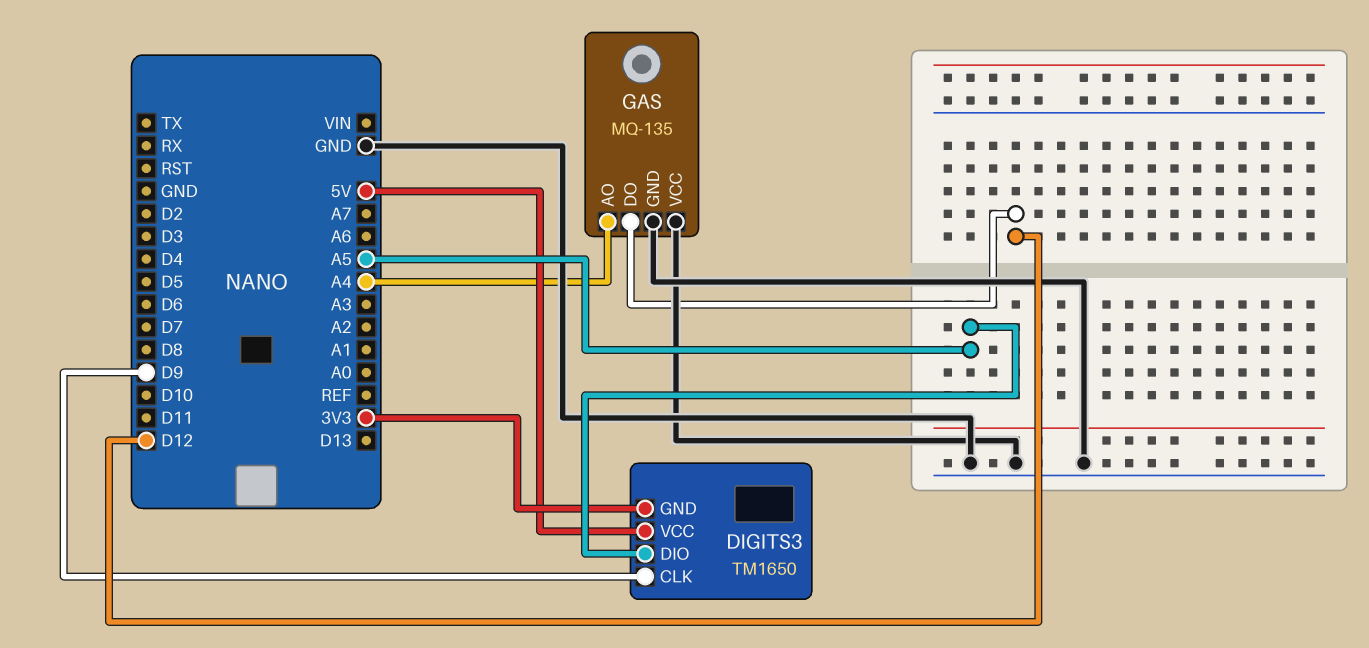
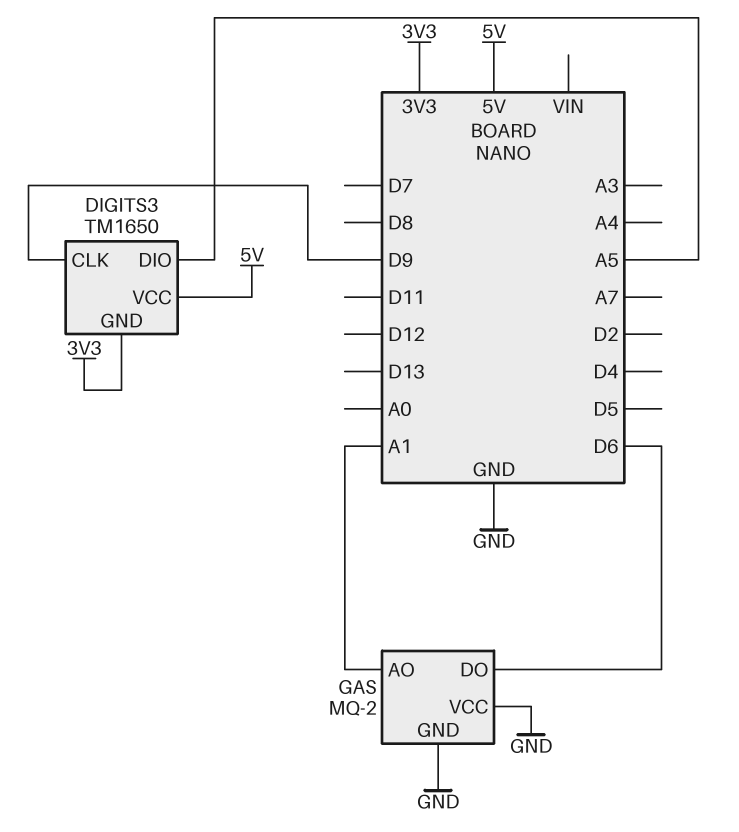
GAS: MQ-135 -> MQ-2
GAS pin AO: A4 -> A1
GAS pin DO: D12 -> D6

